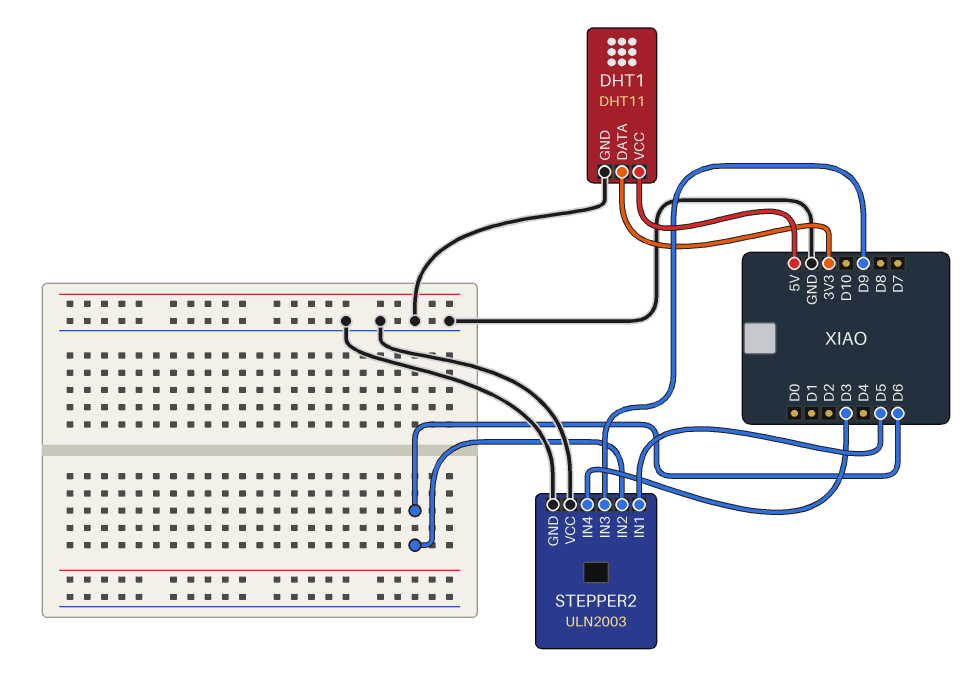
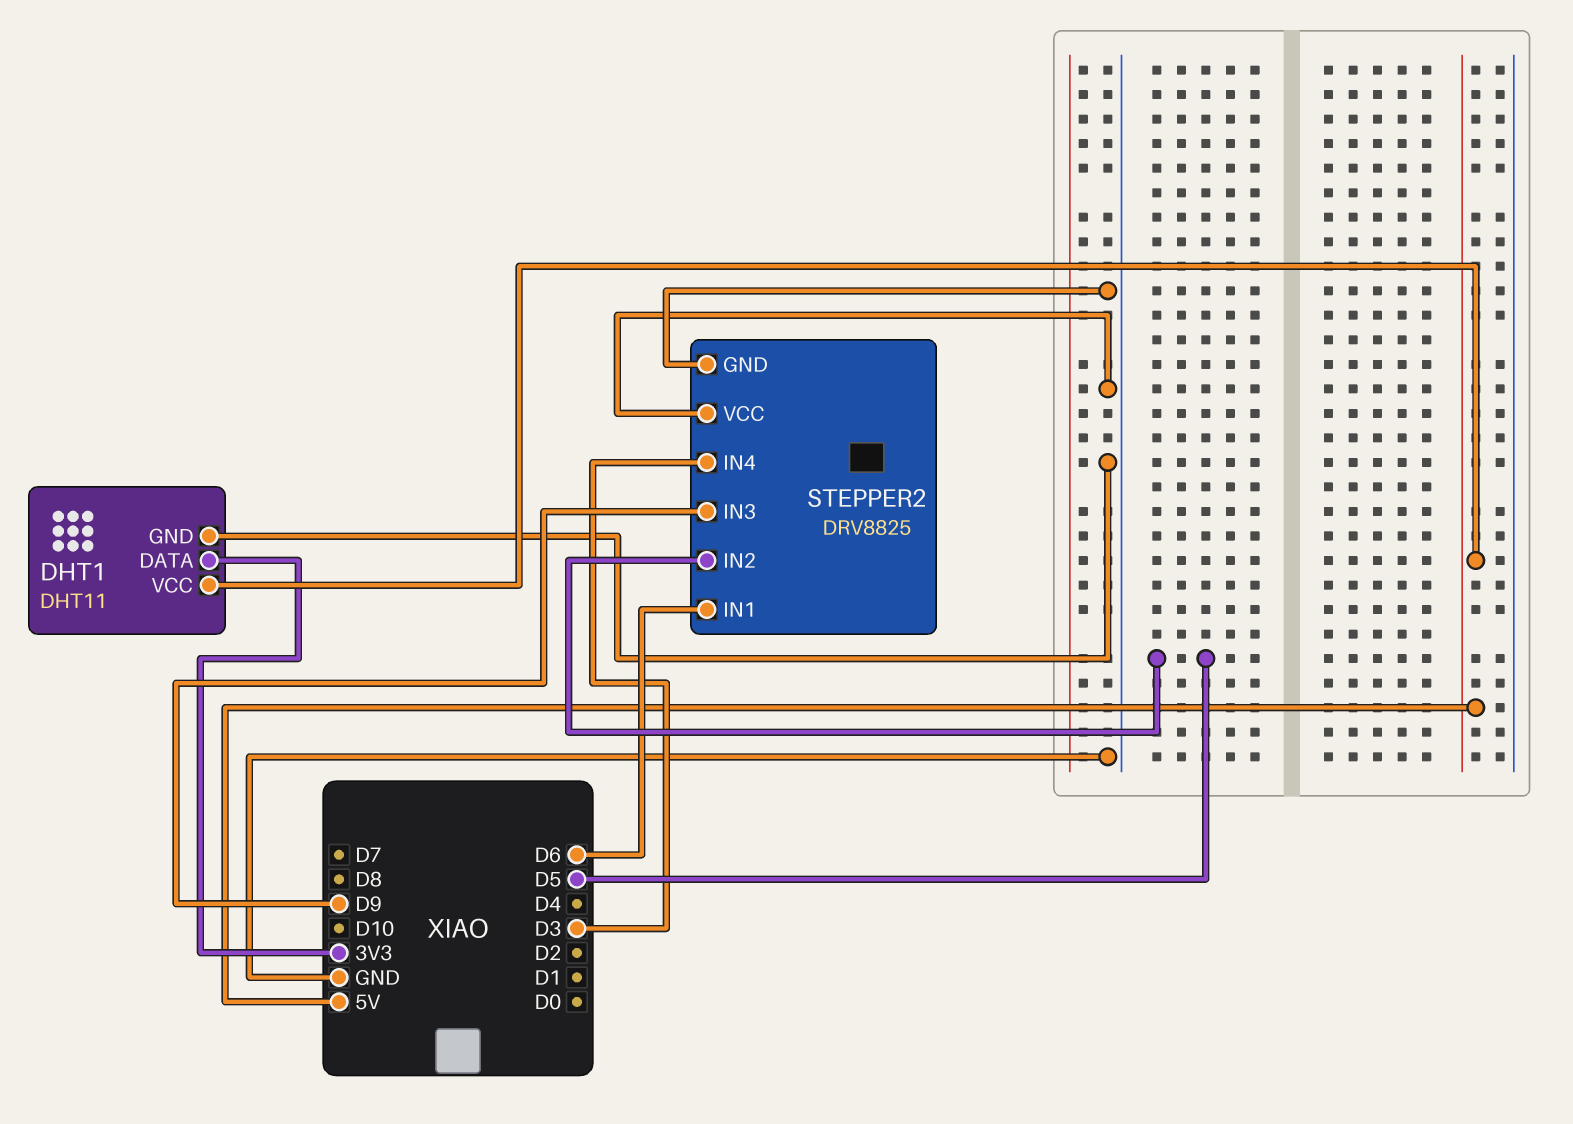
STEPPER2: ULN2003 -> DRV8825
STEPPER2 pin IN1: D5 -> D6
STEPPER2 pin IN2: D6 -> D5

